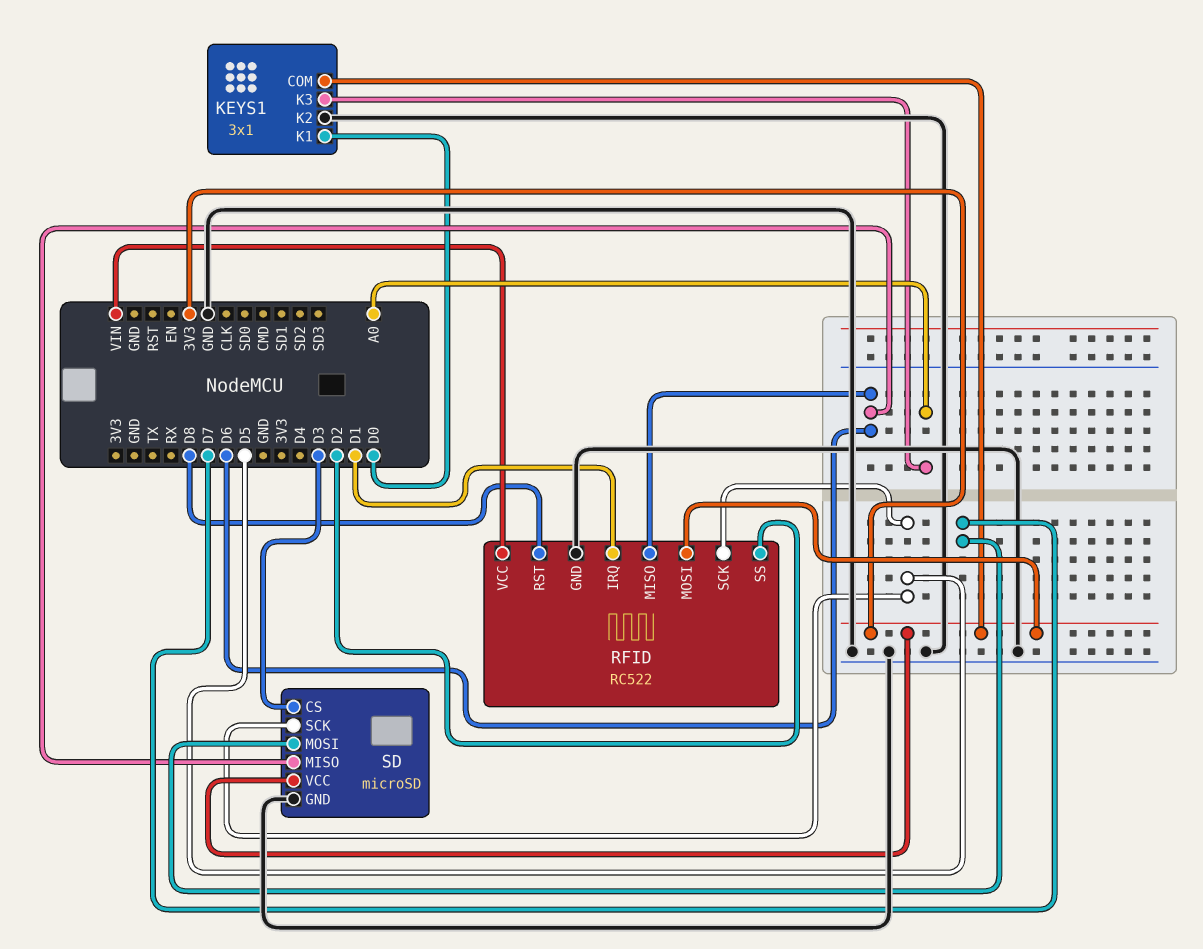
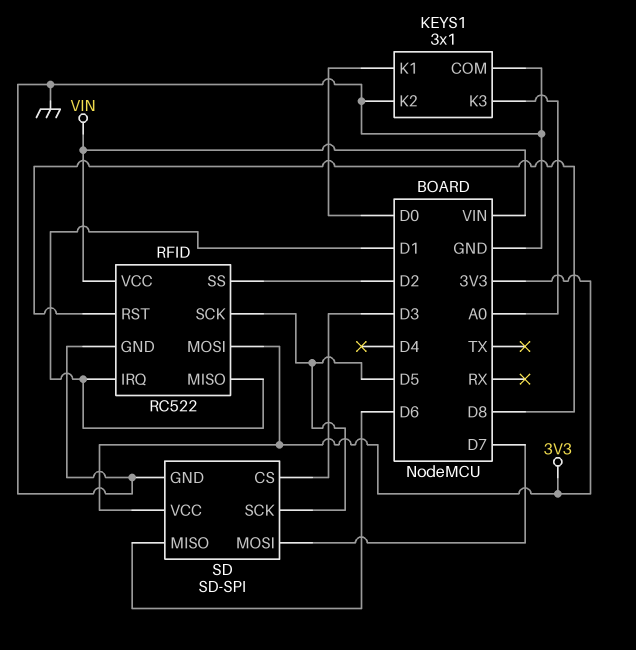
KEYS1 pin COM: 3V3 -> GND
RFID pin MISO: D6 -> D1
SD: microSD -> SD-SPI

